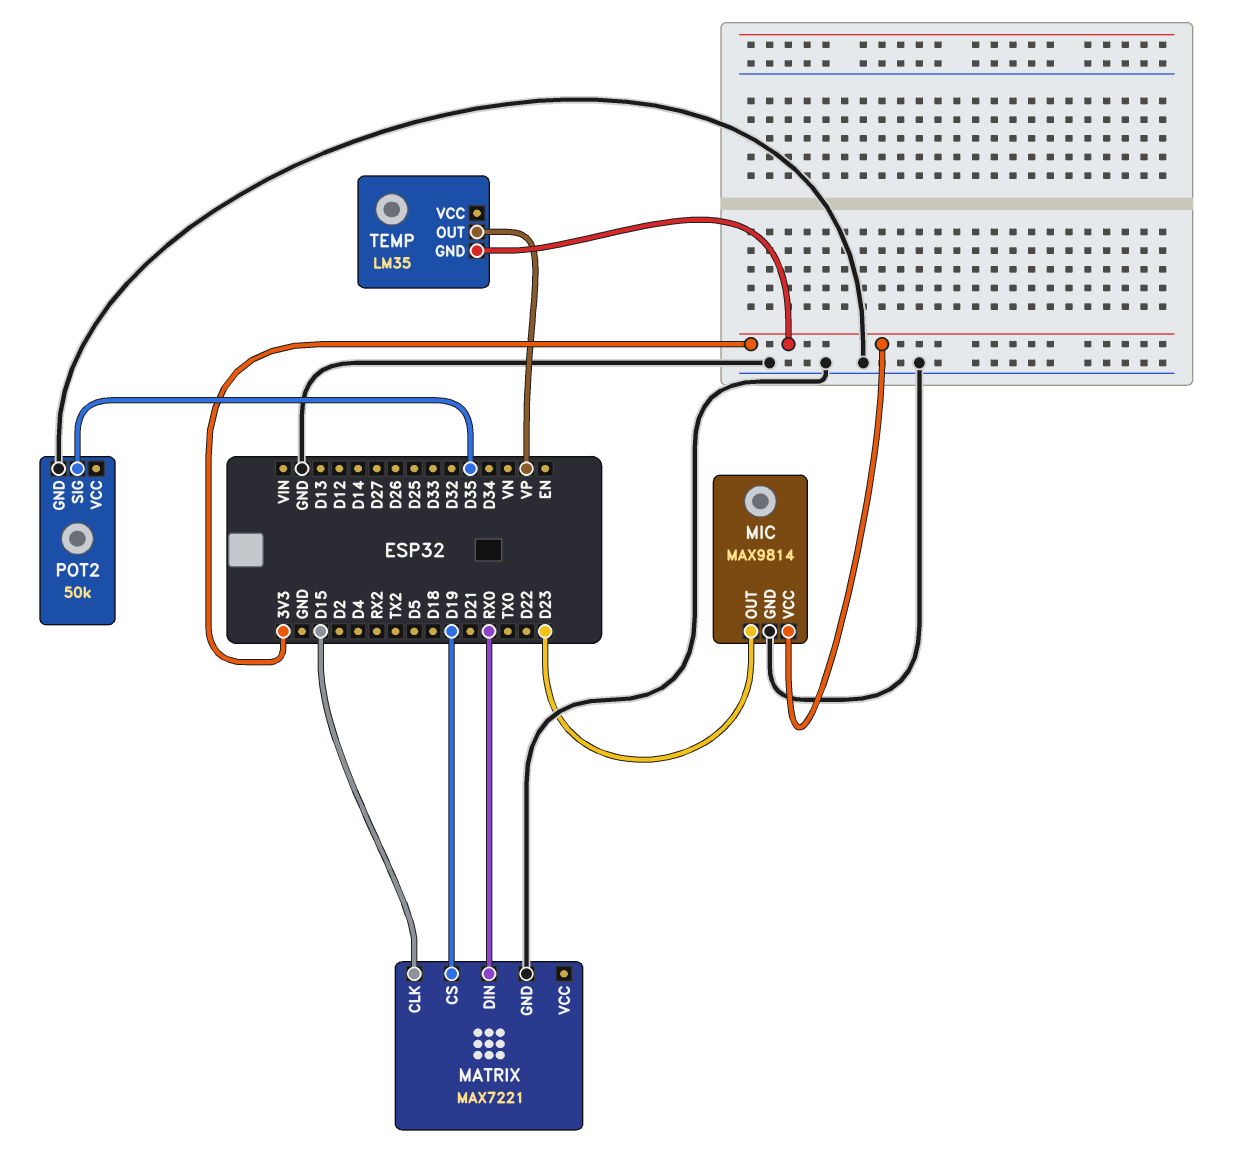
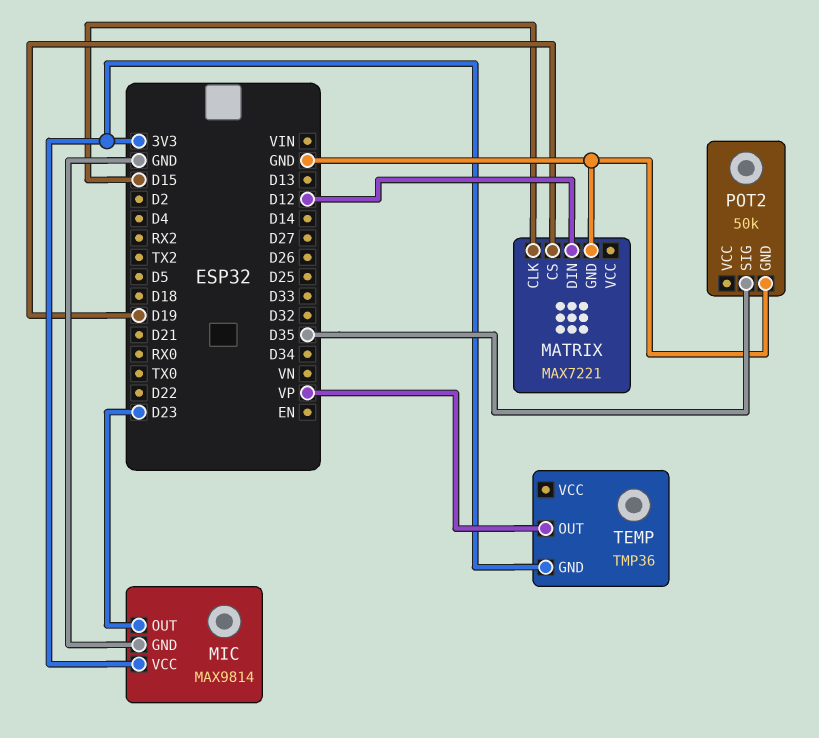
MATRIX pin DIN: RX0 -> D12
TEMP: LM35 -> TMP36

